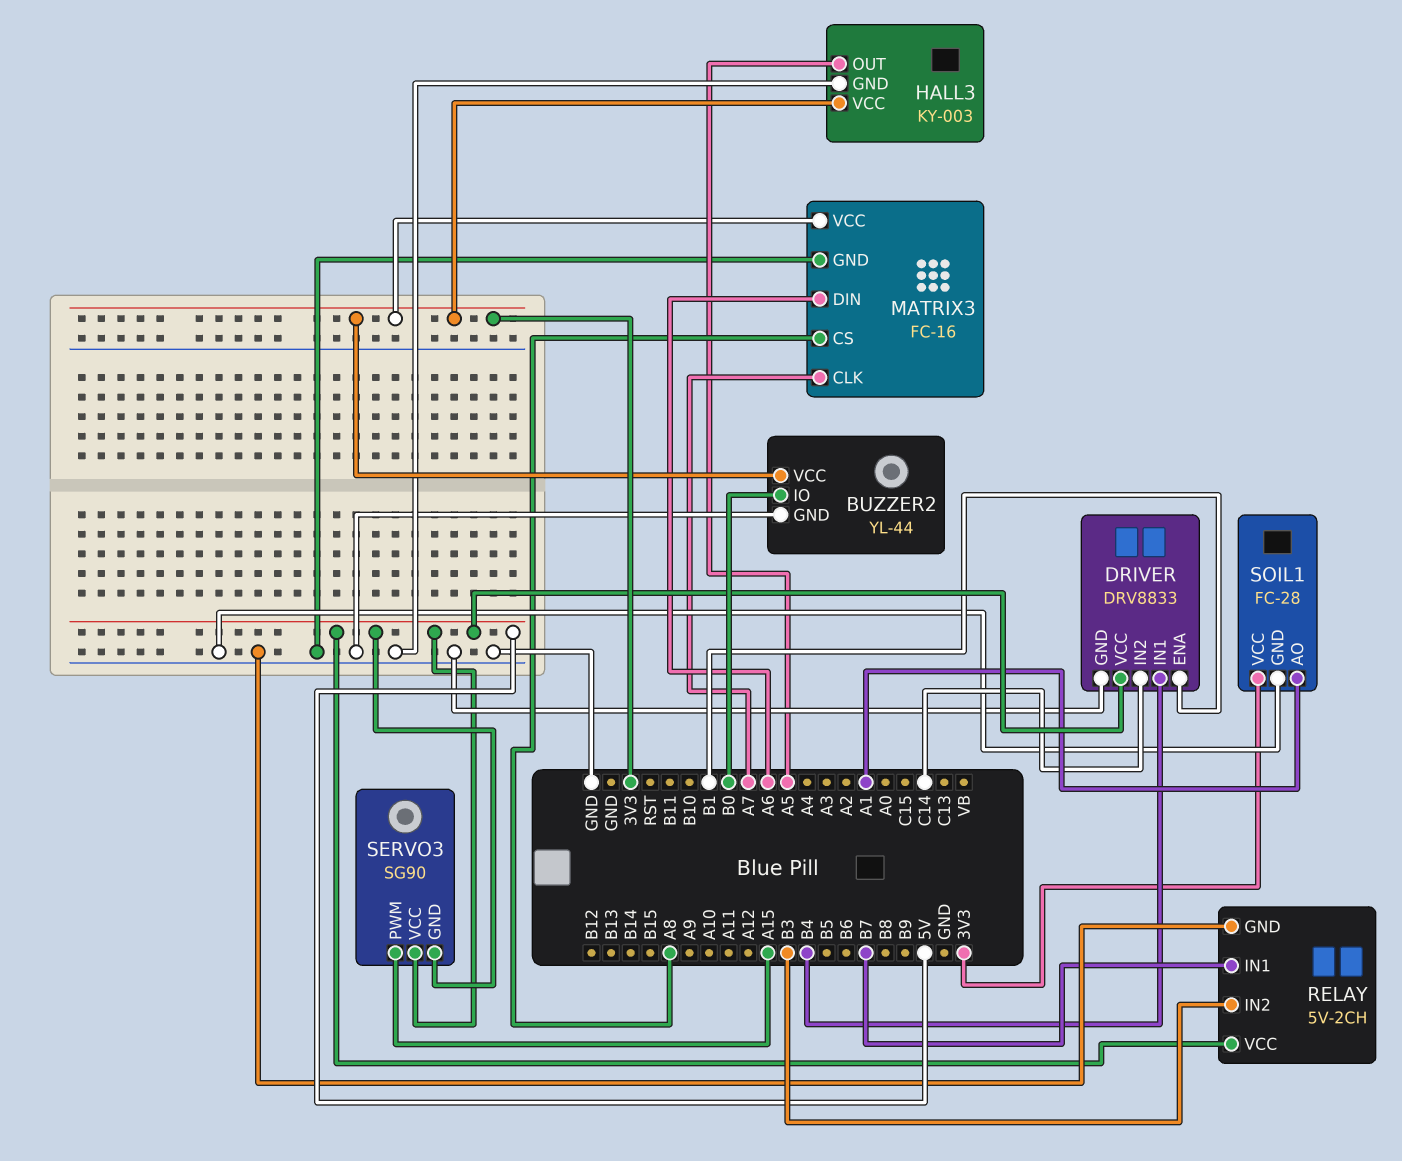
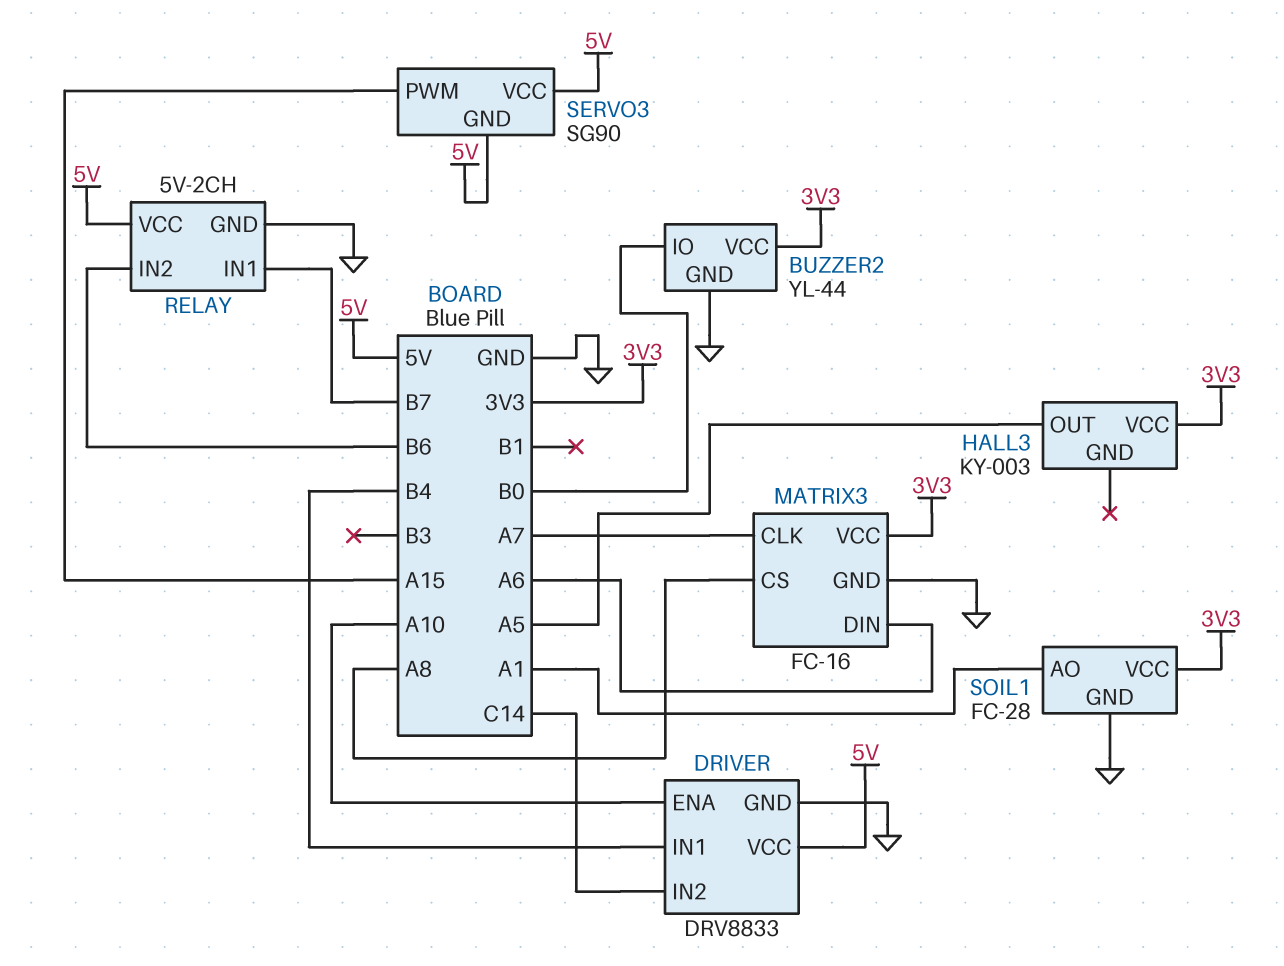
DRIVER pin ENA: B1 -> A10
HALL3 pin GND: GND -> none
RELAY pin IN2: B3 -> B6

